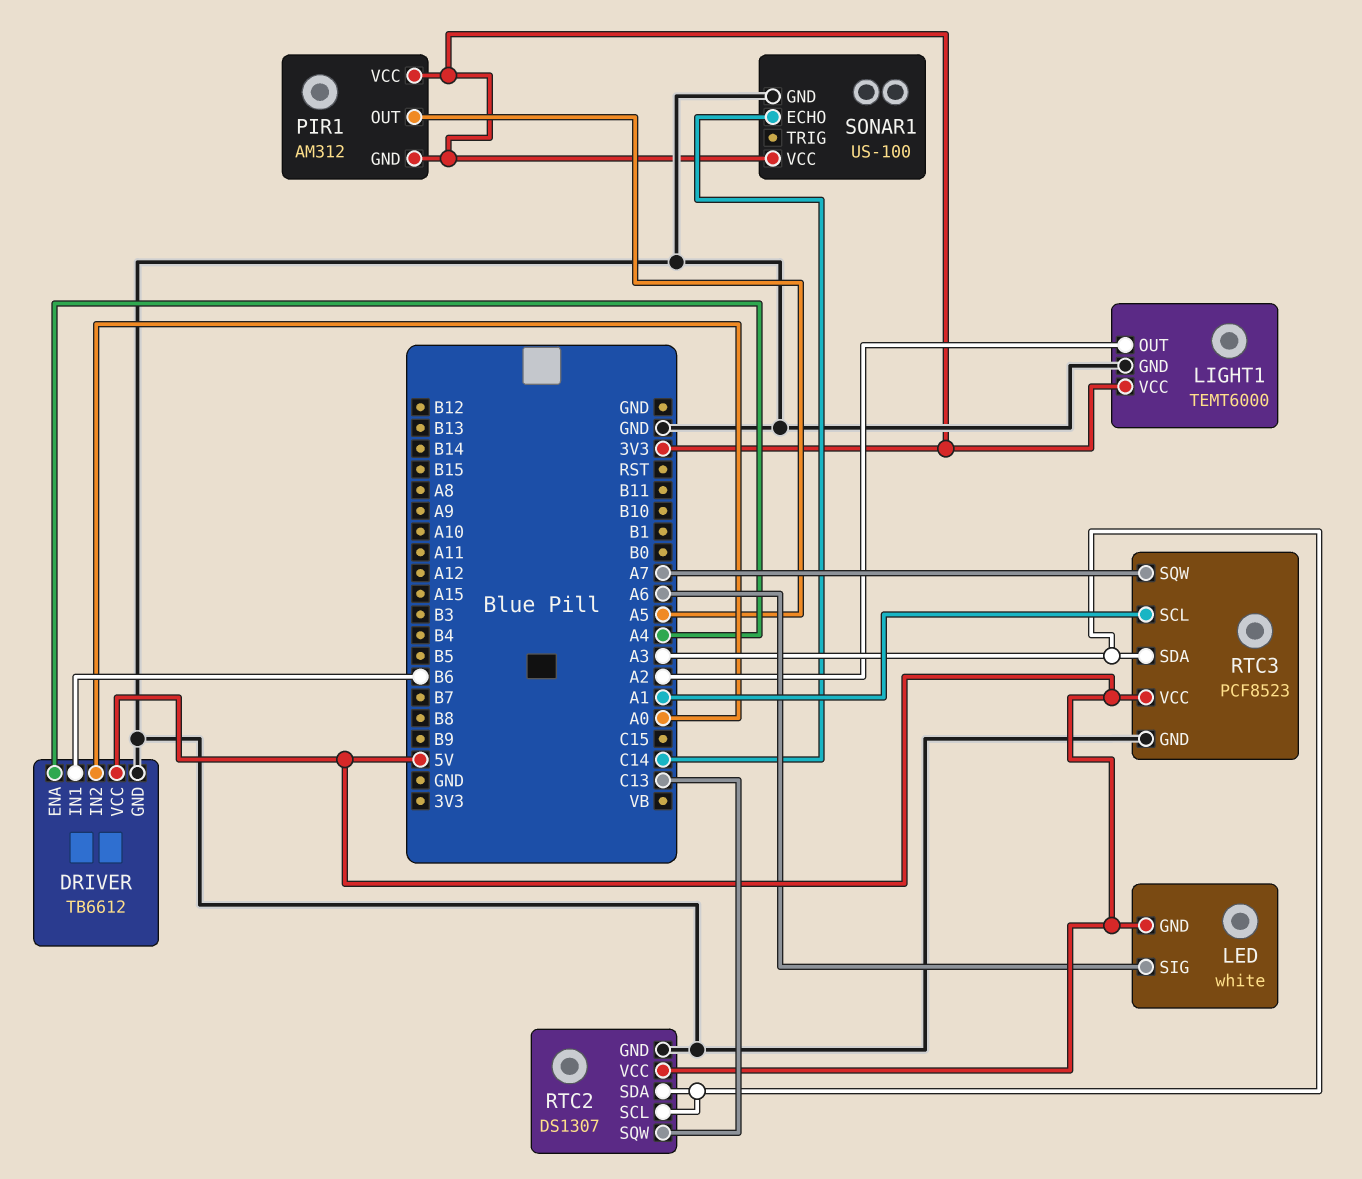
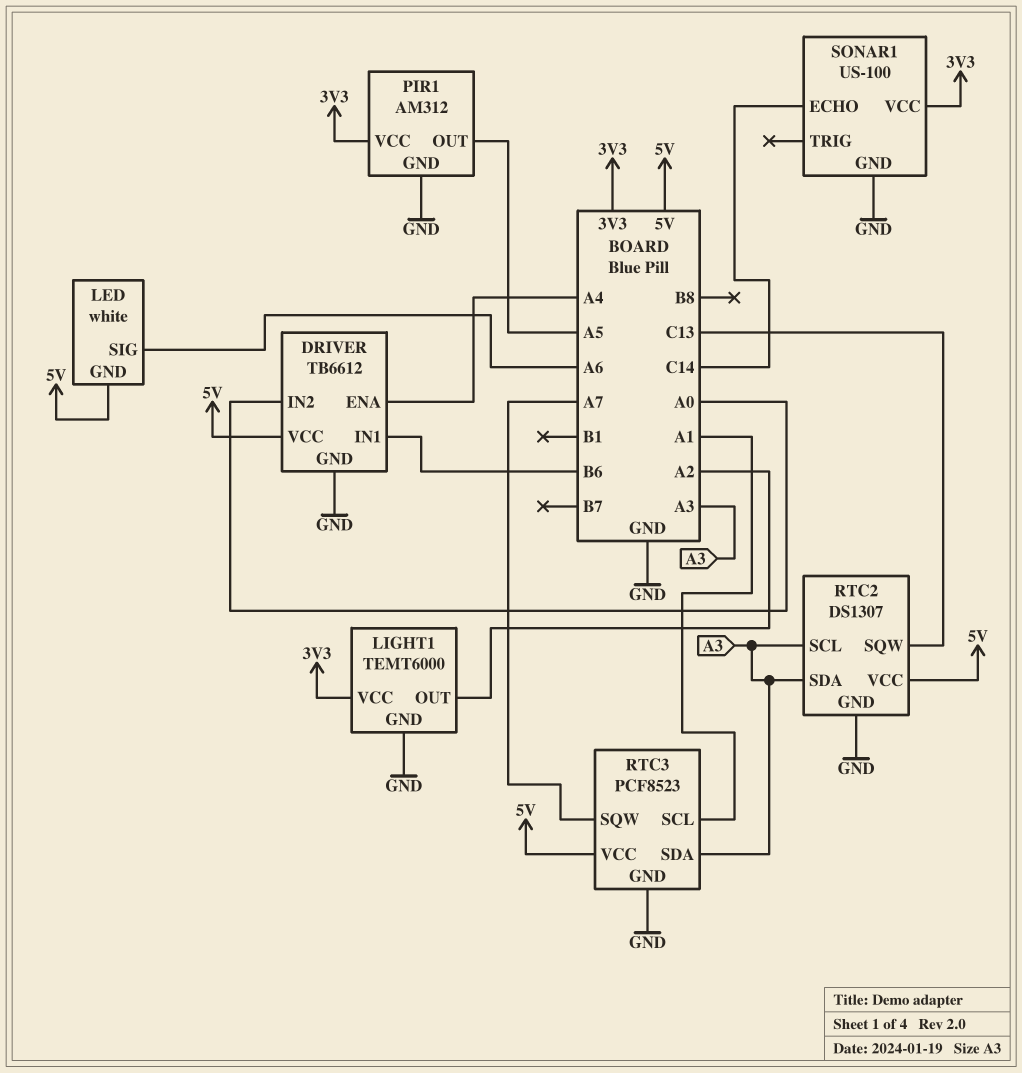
PIR1 pin GND: 3V3 -> GND

